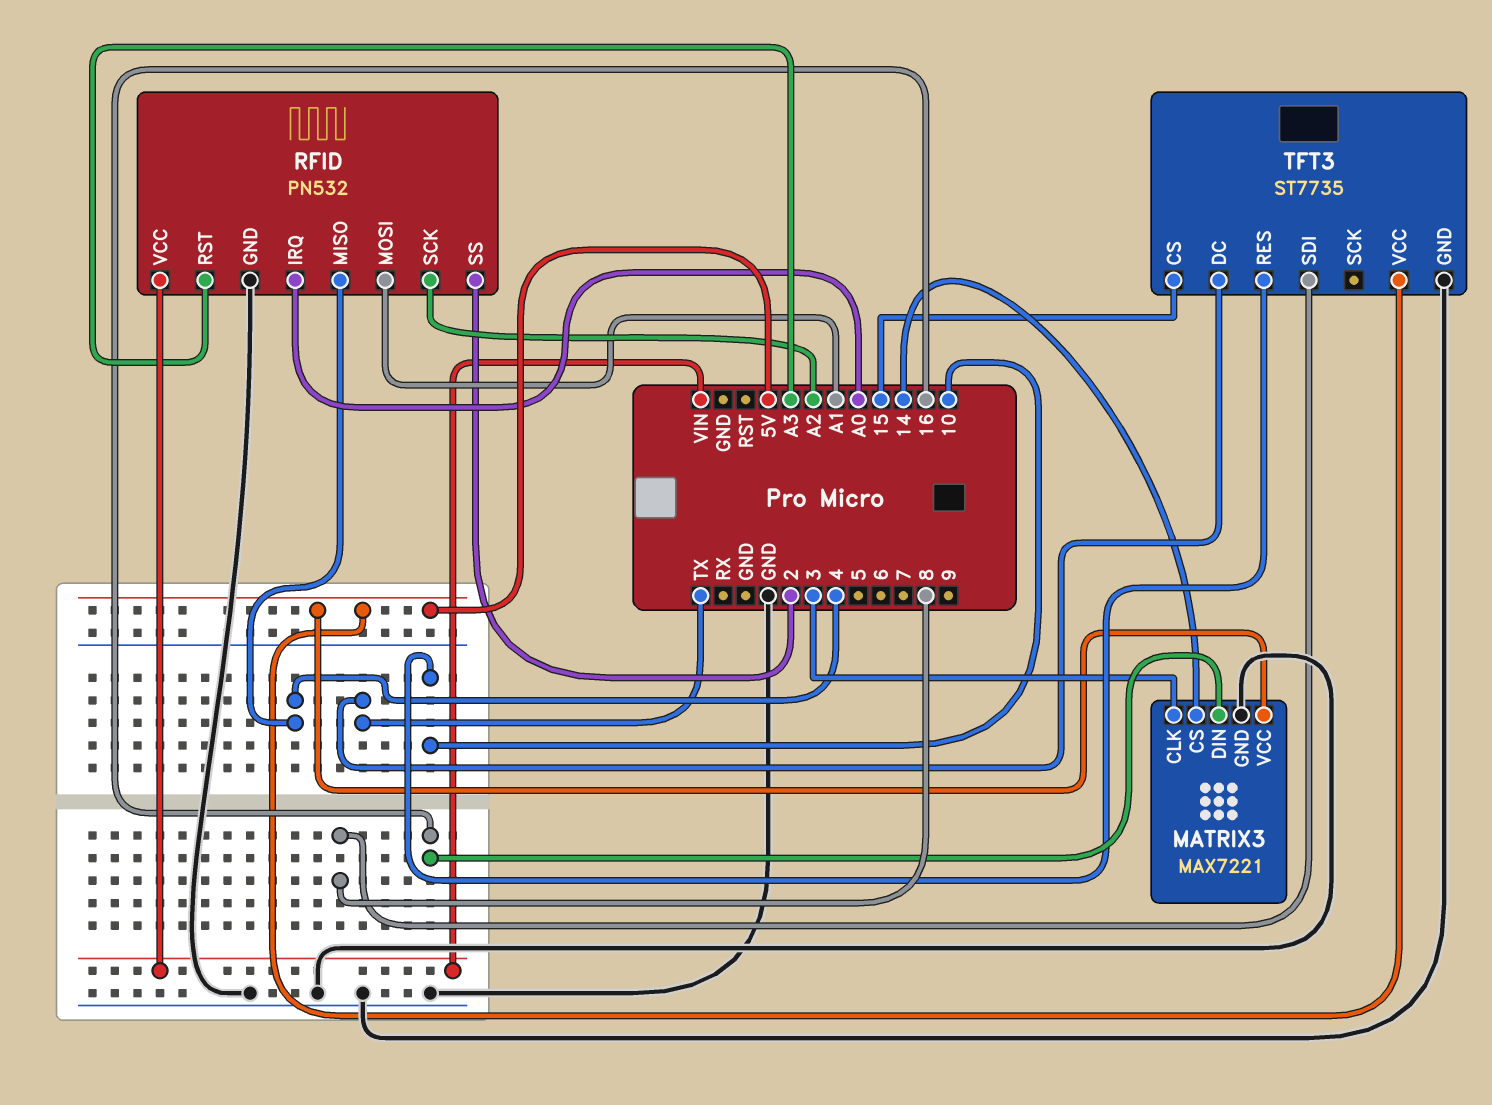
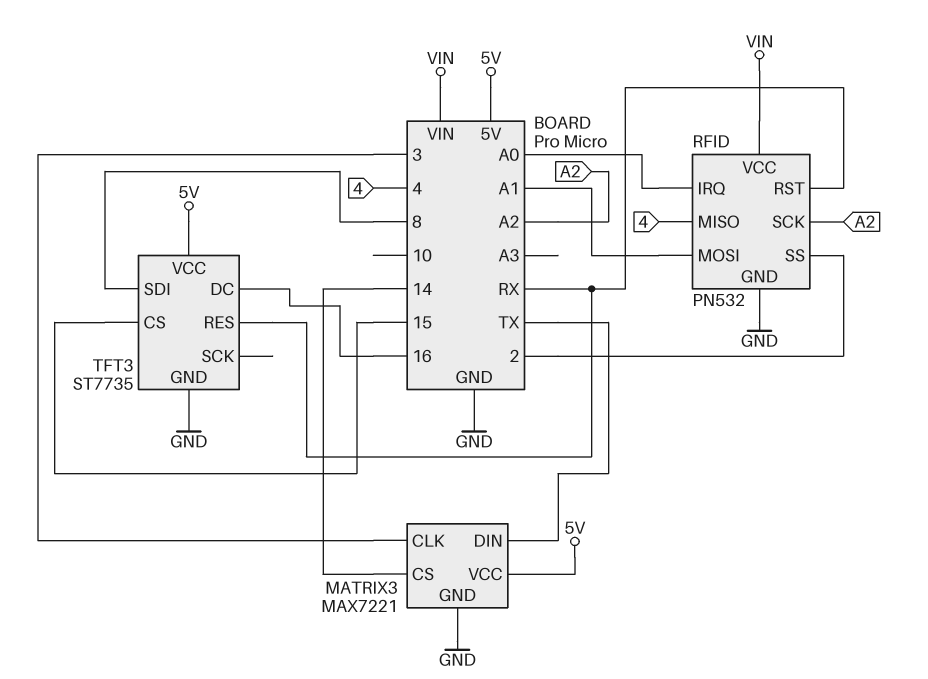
MATRIX3 pin DIN: 16 -> TX
RFID pin RST: A3 -> RX
TFT3 pin DC: TX -> 16
TFT3 pin RES: 10 -> RX

